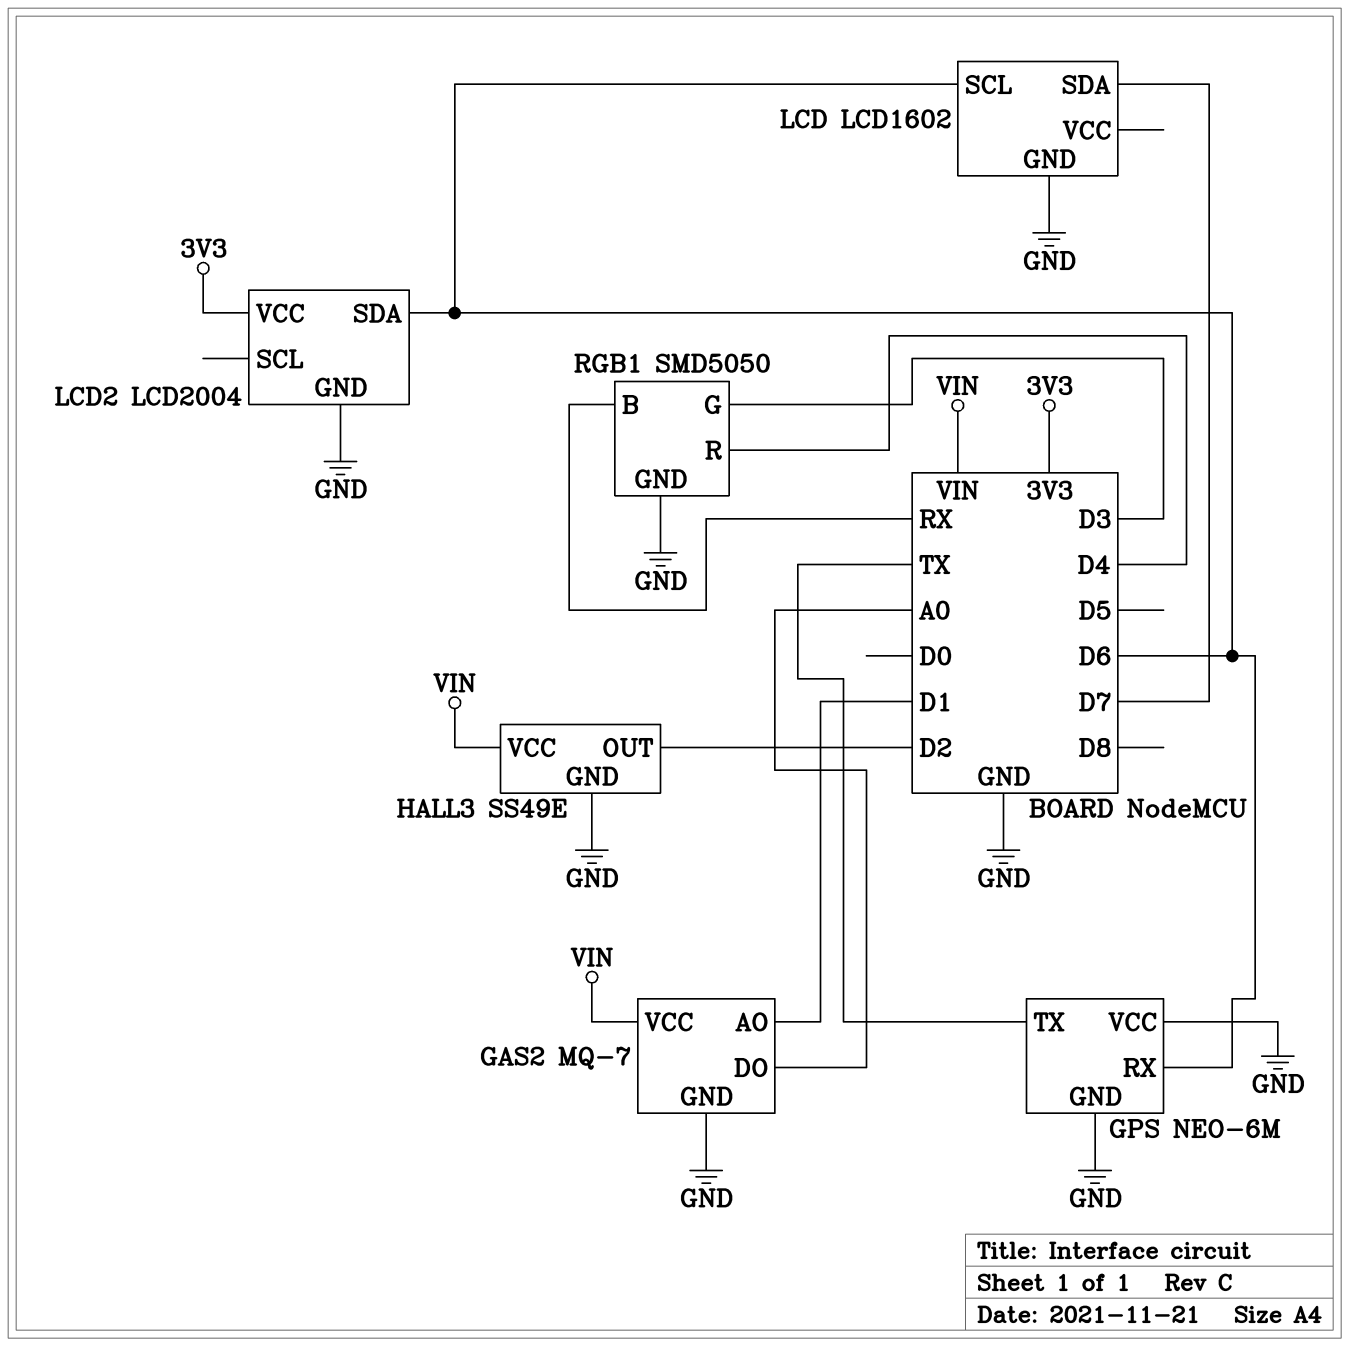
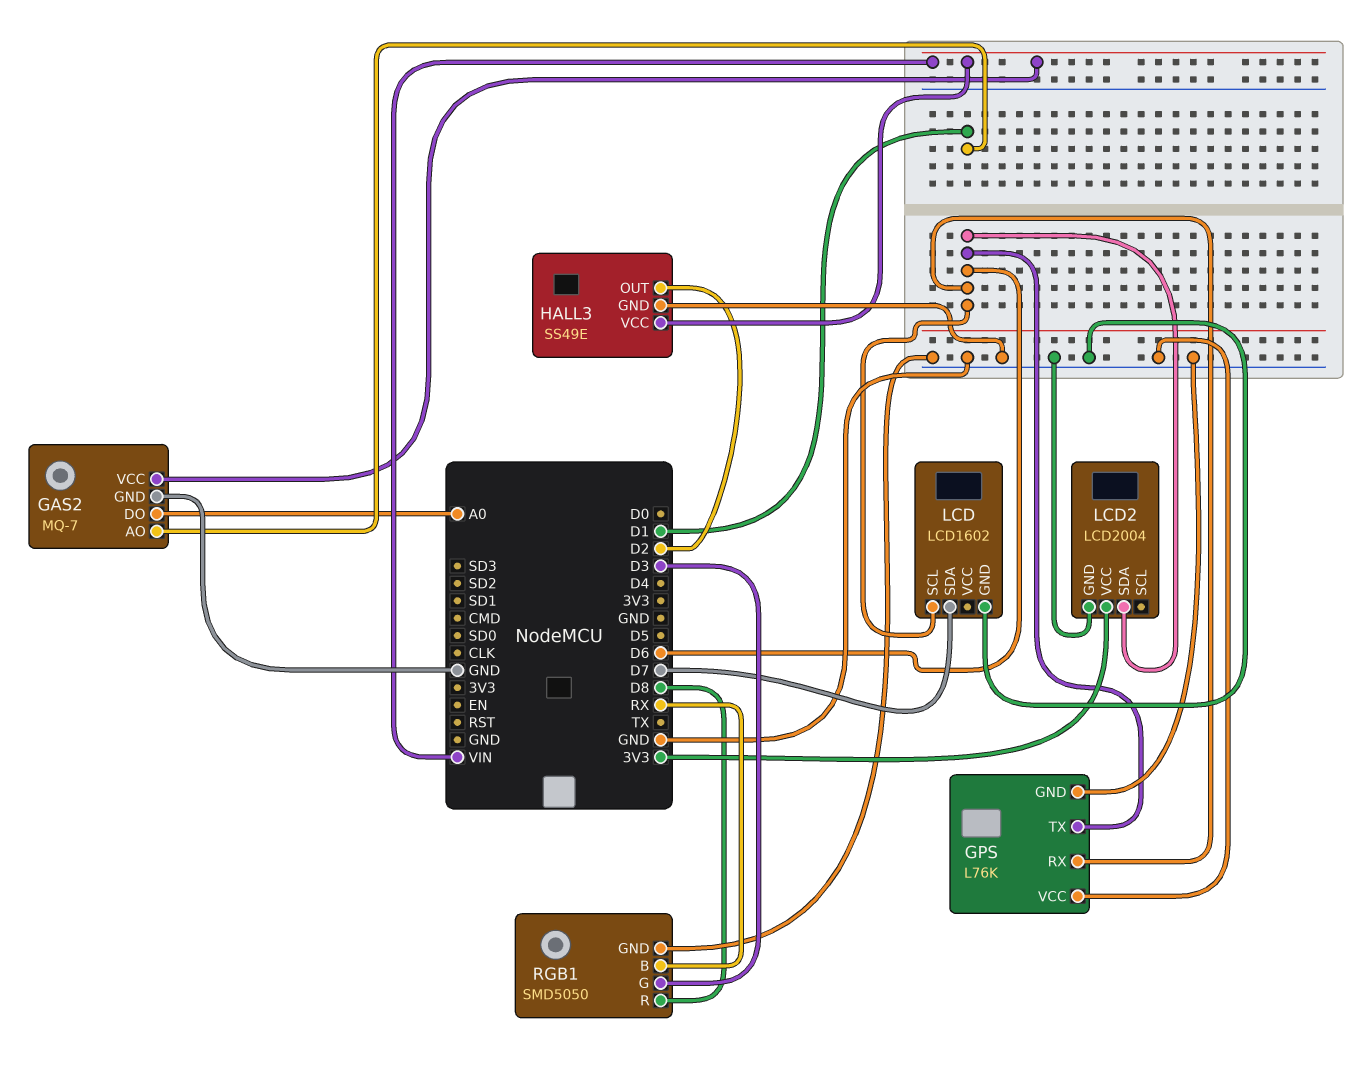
GPS: NEO-6M -> L76K
GPS pin TX: TX -> D6
RGB1 pin R: D4 -> D8

